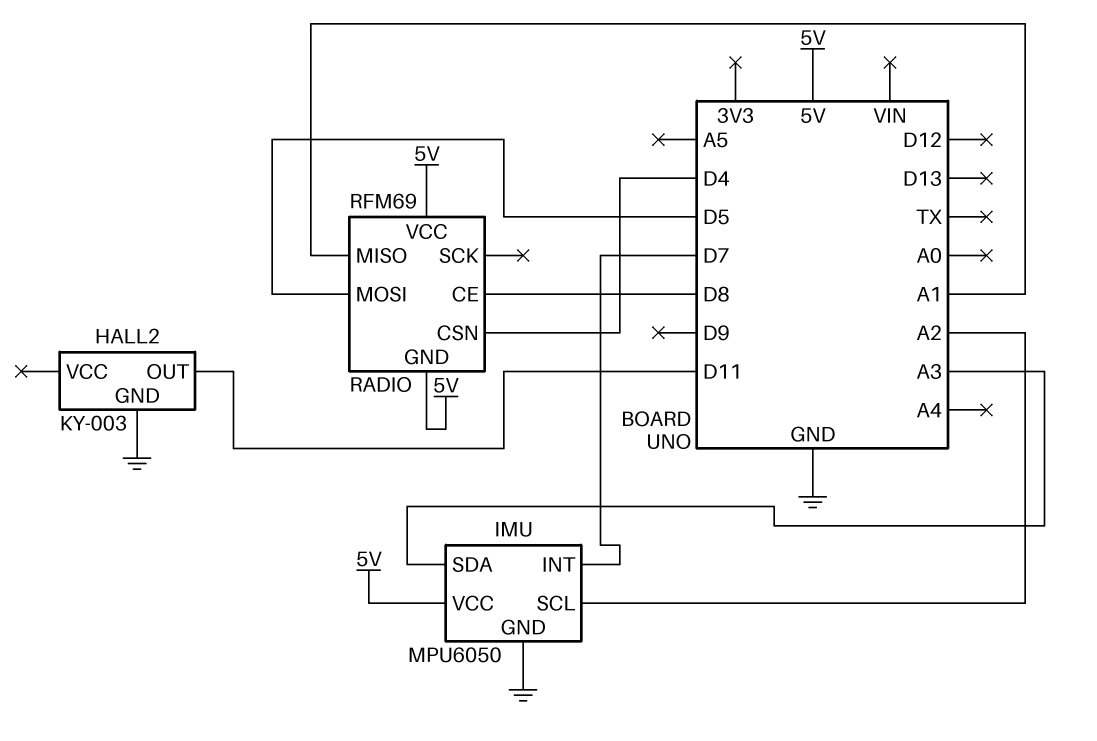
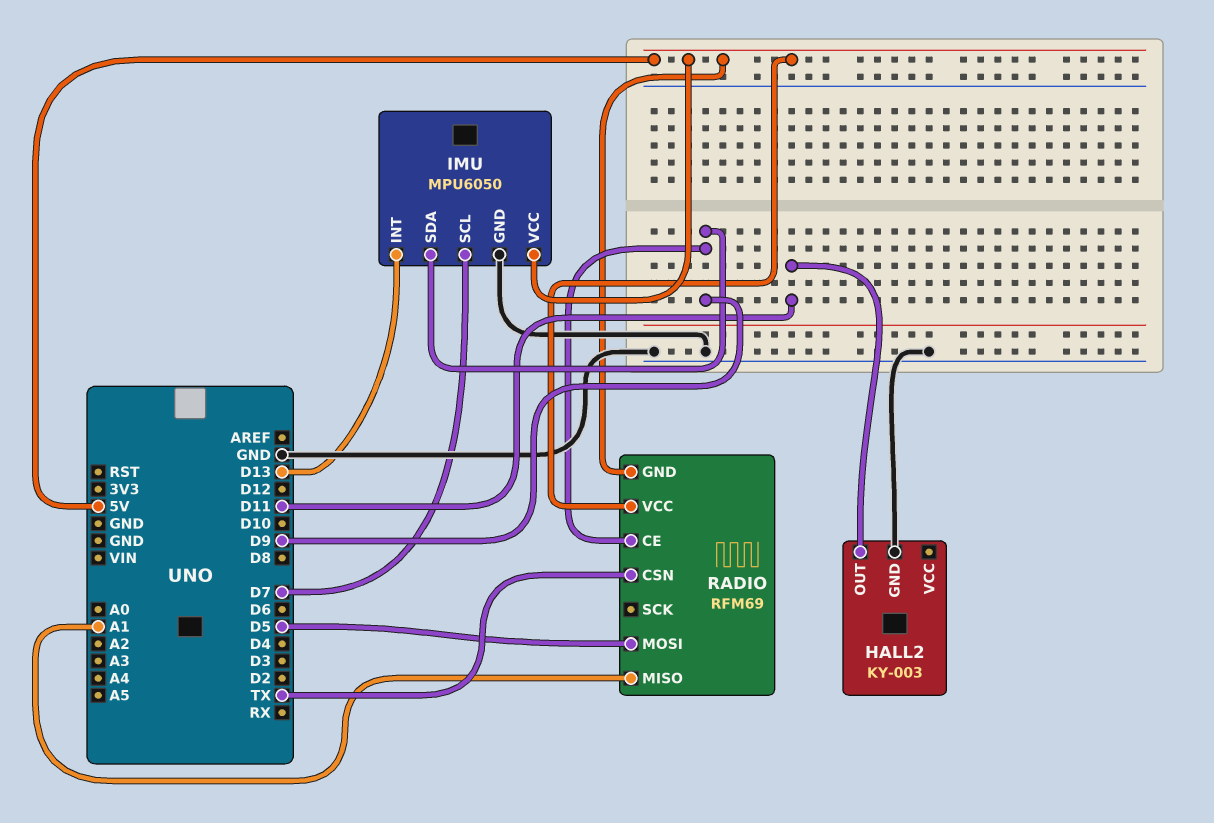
IMU pin INT: D7 -> D13
IMU pin SCL: A2 -> D7
IMU pin SDA: A3 -> D9
RADIO pin CE: D8 -> D9
RADIO pin CSN: D4 -> TX

